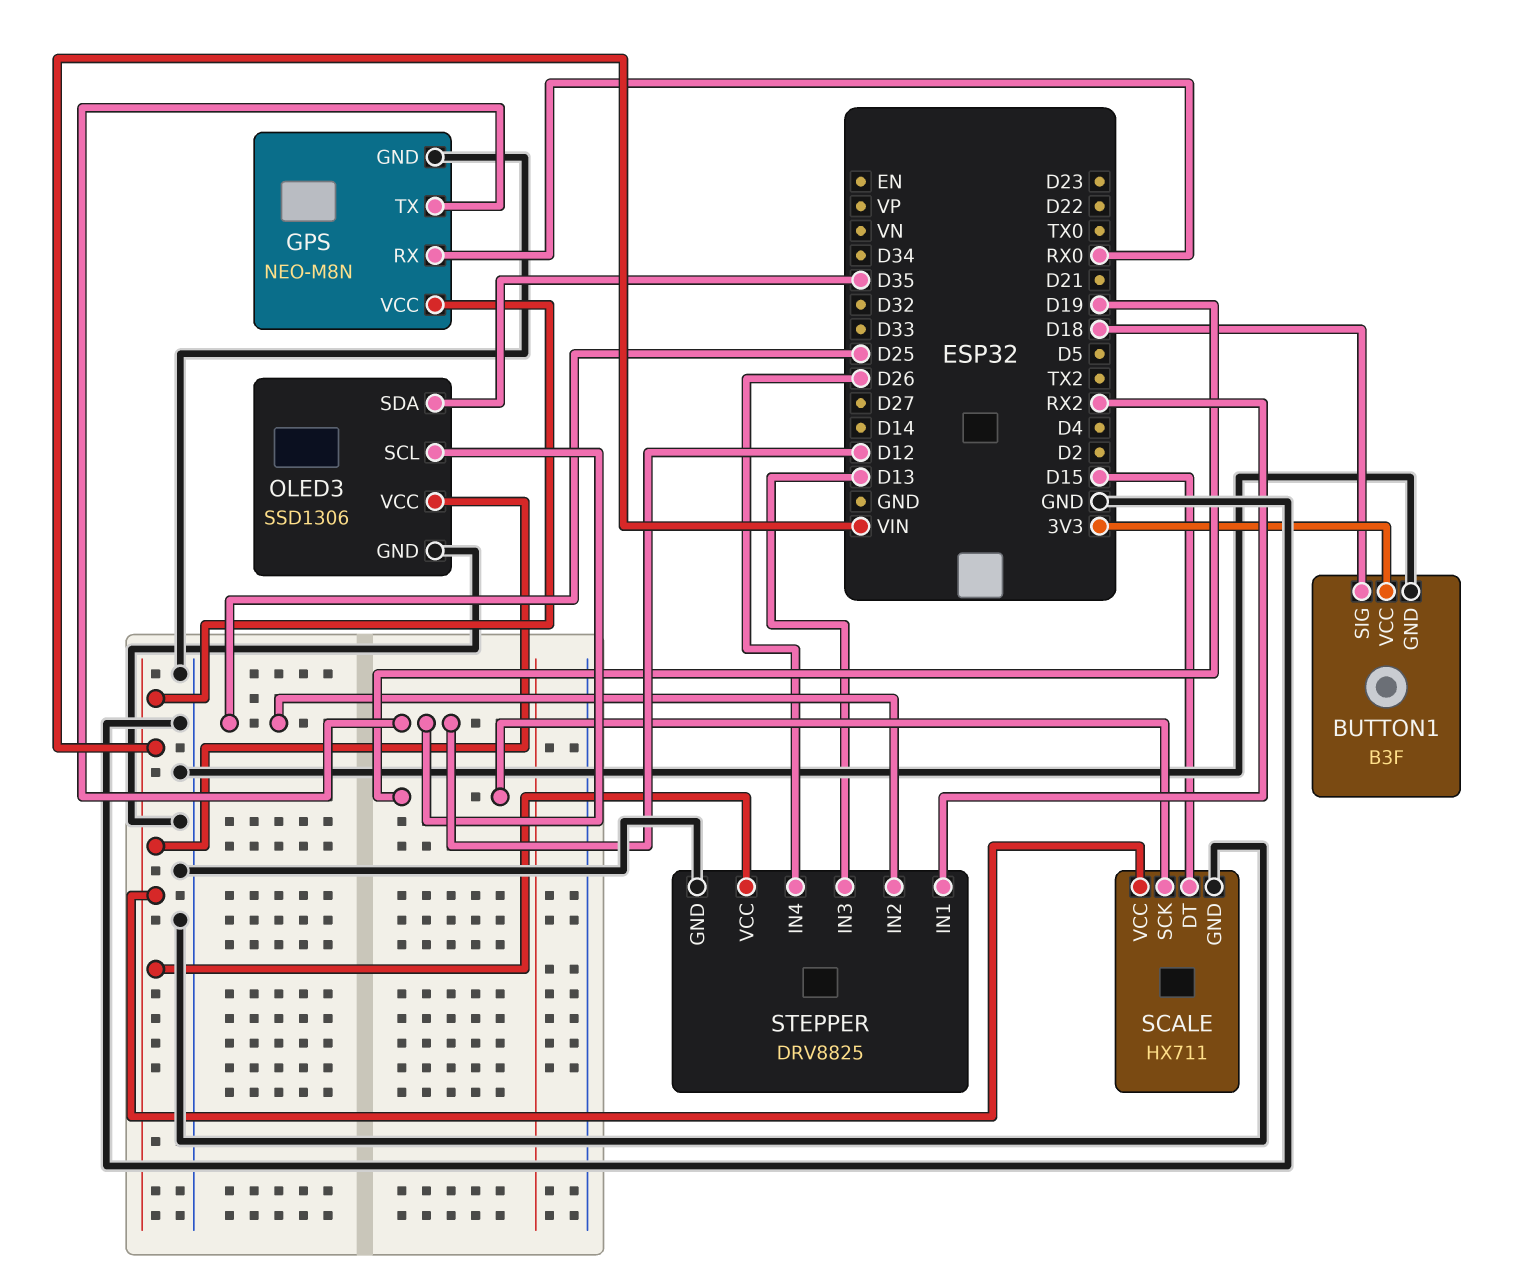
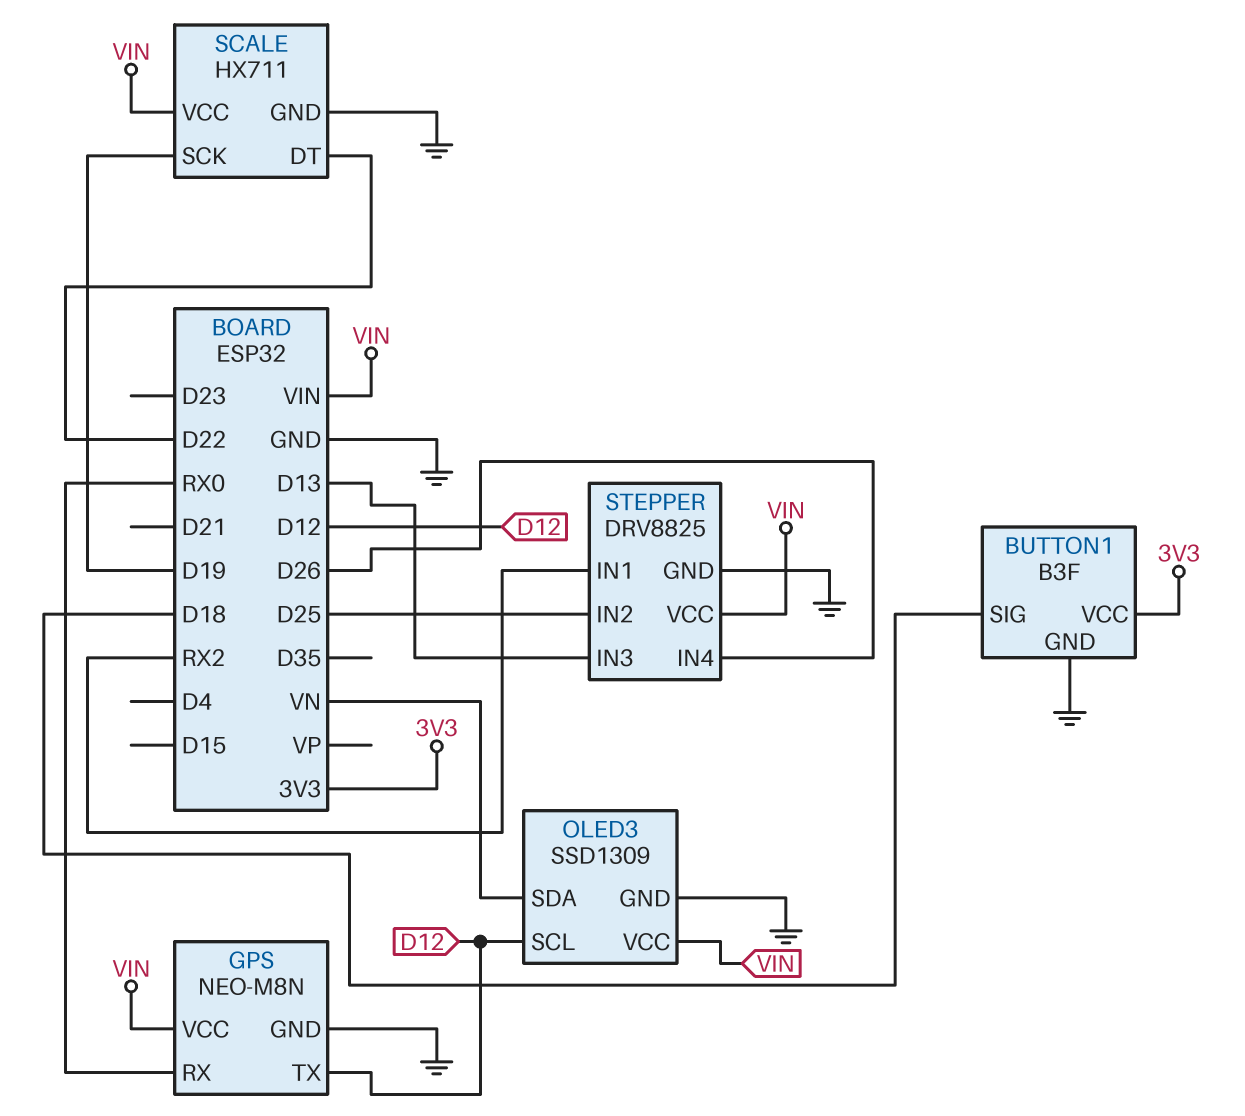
OLED3: SSD1306 -> SSD1309
OLED3 pin SDA: D35 -> VN
SCALE pin DT: D15 -> D22

